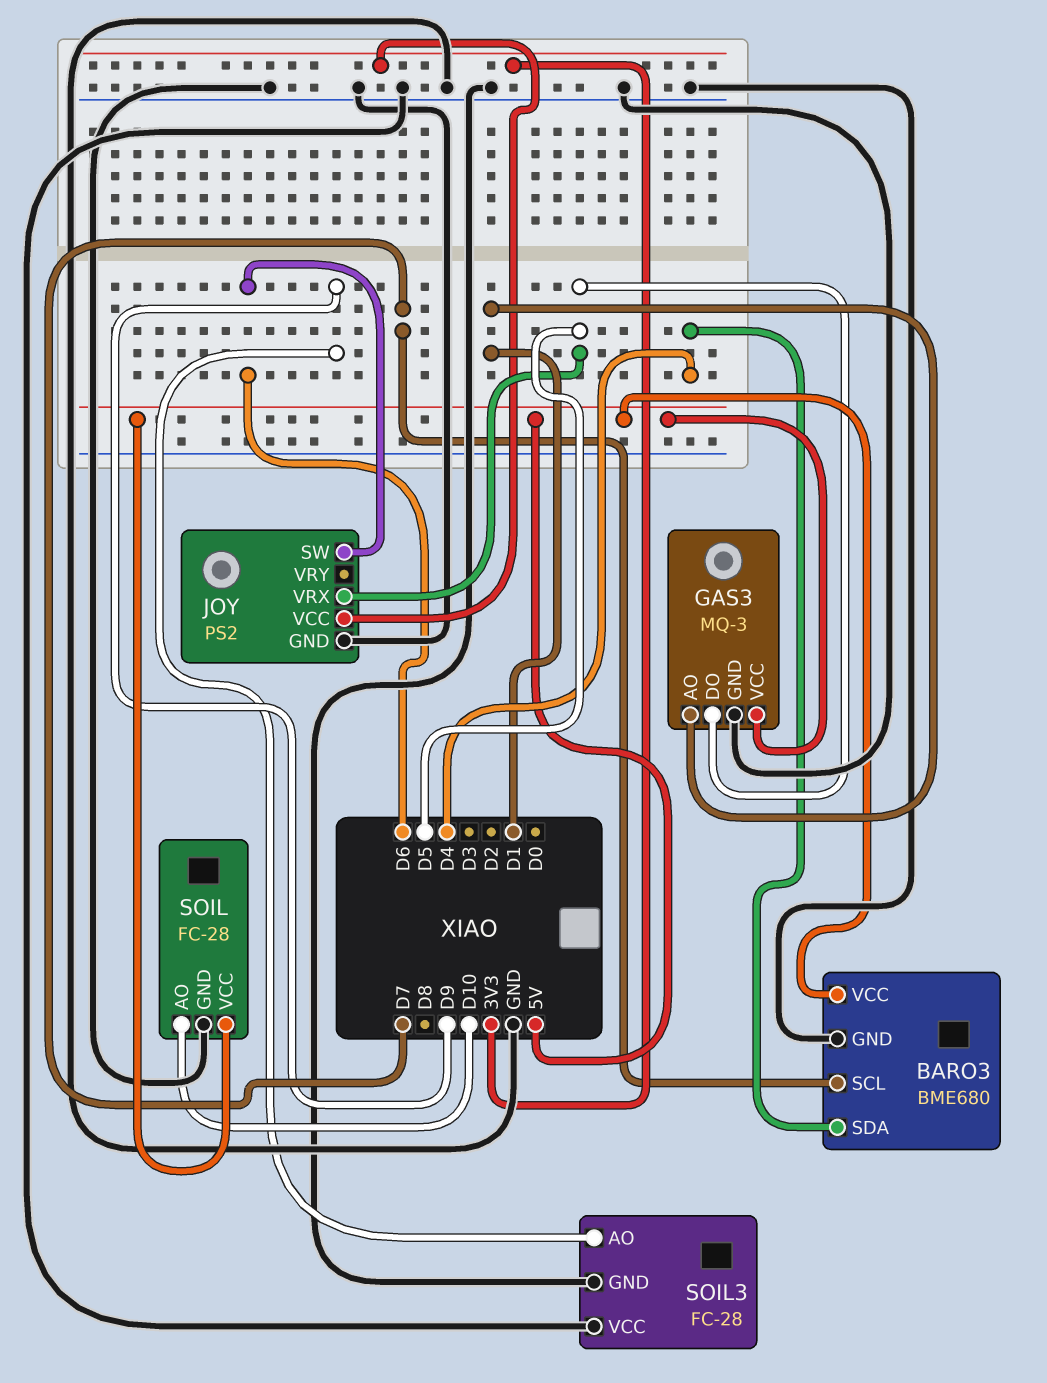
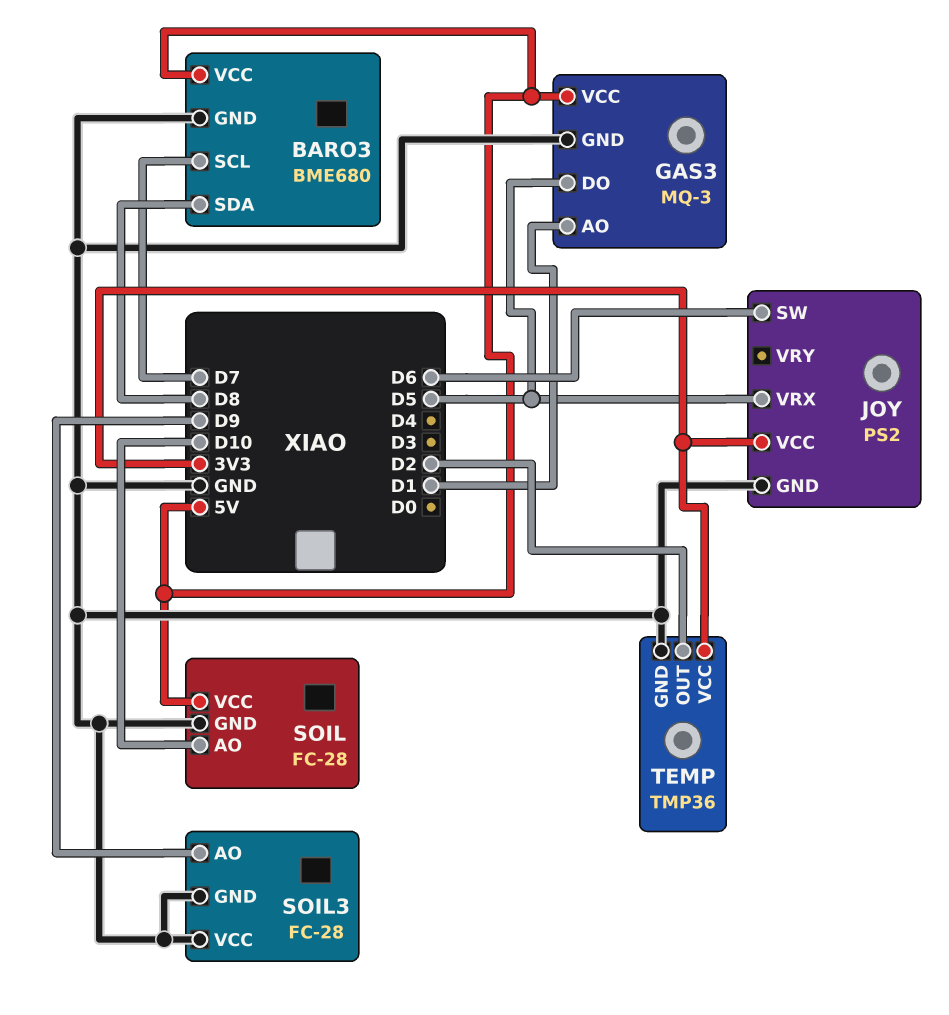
BARO3 pin SDA: D4 -> D8
TEMP: none -> TMP36
TEMP pin GND: none -> GND
TEMP pin OUT: none -> D2
TEMP pin VCC: none -> 3V3

